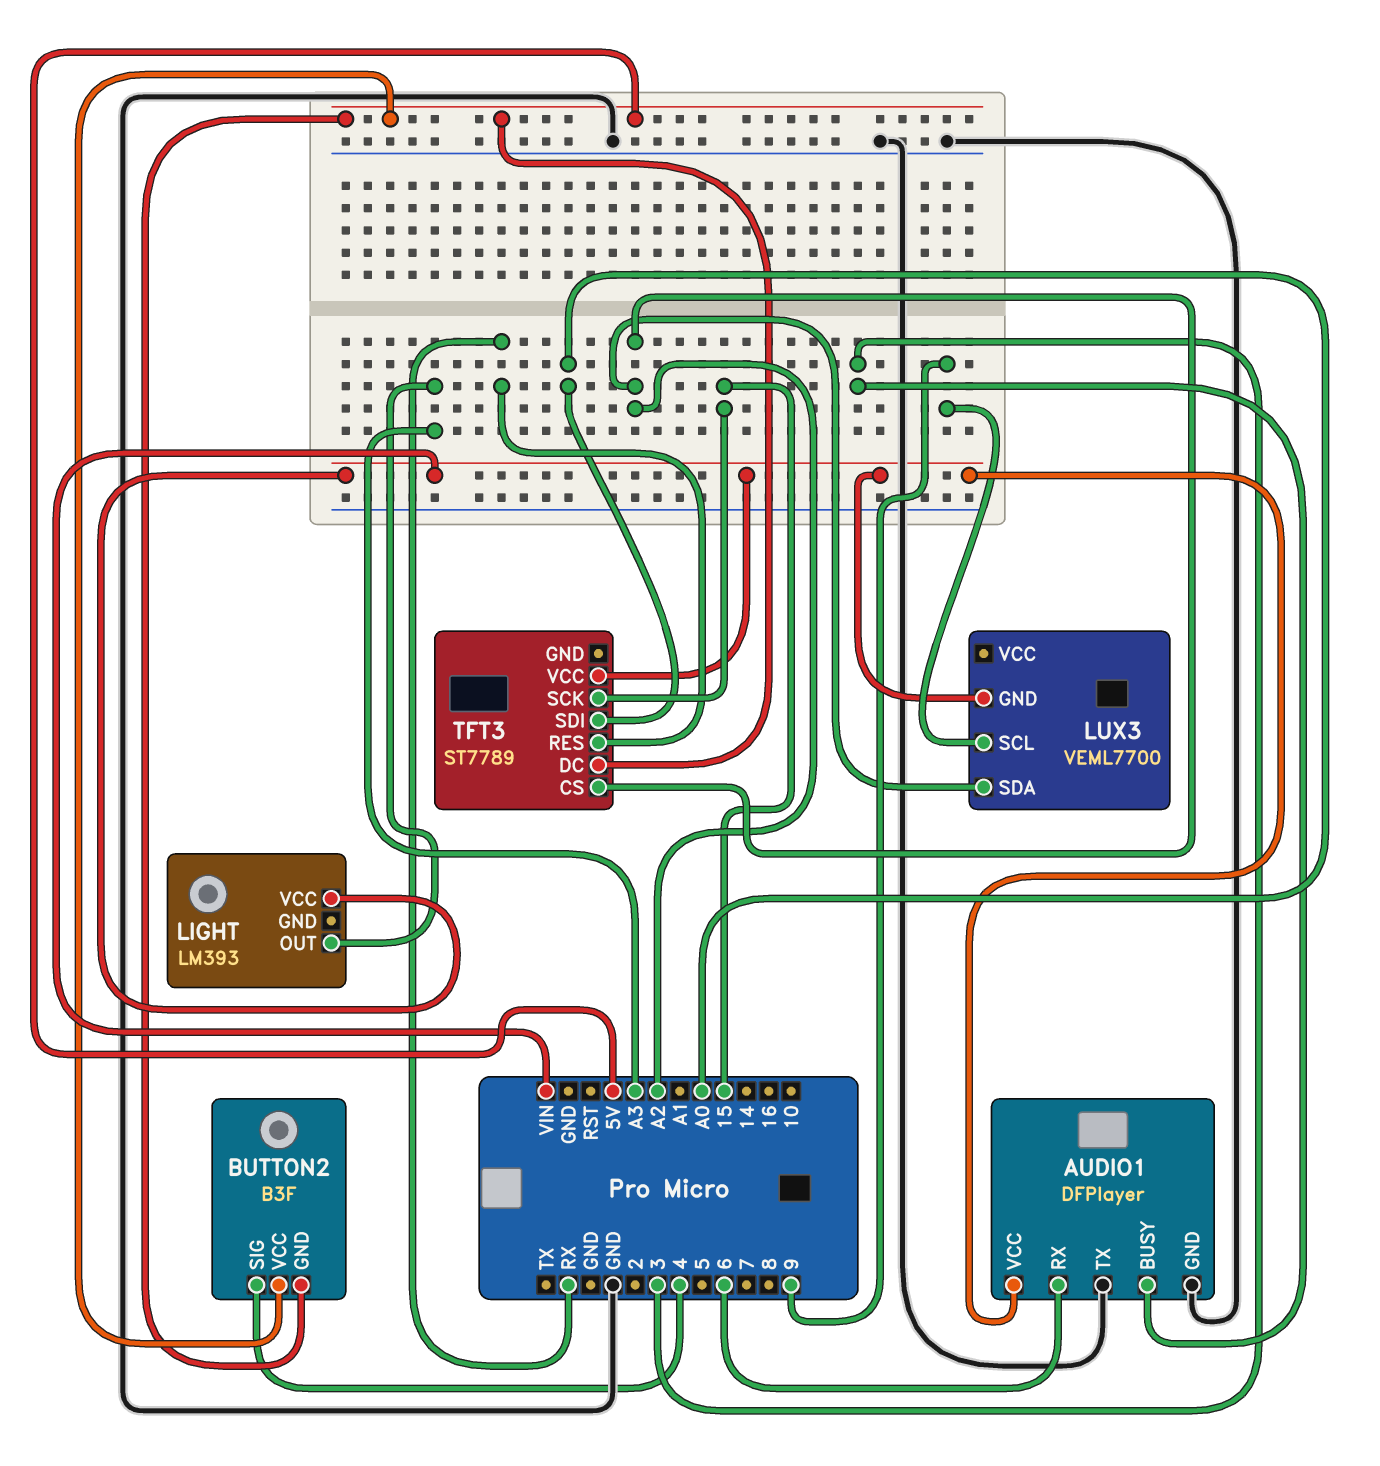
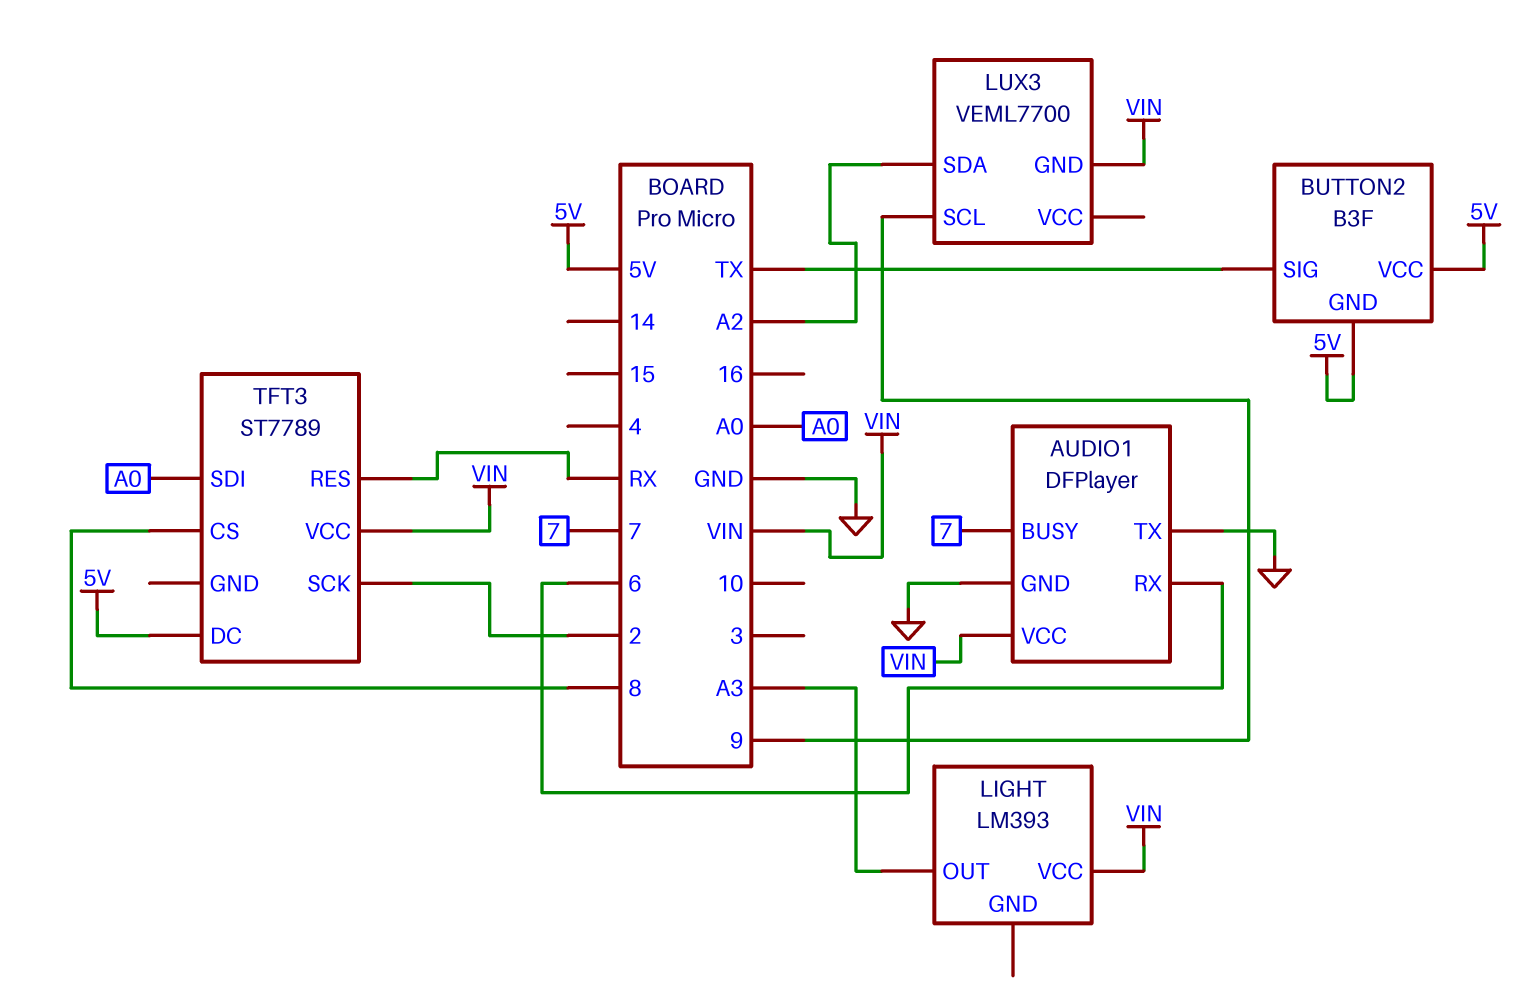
AUDIO1 pin BUSY: 3 -> 7
BUTTON2 pin SIG: 4 -> TX
TFT3 pin CS: A2 -> 8
TFT3 pin SCK: 15 -> 2

